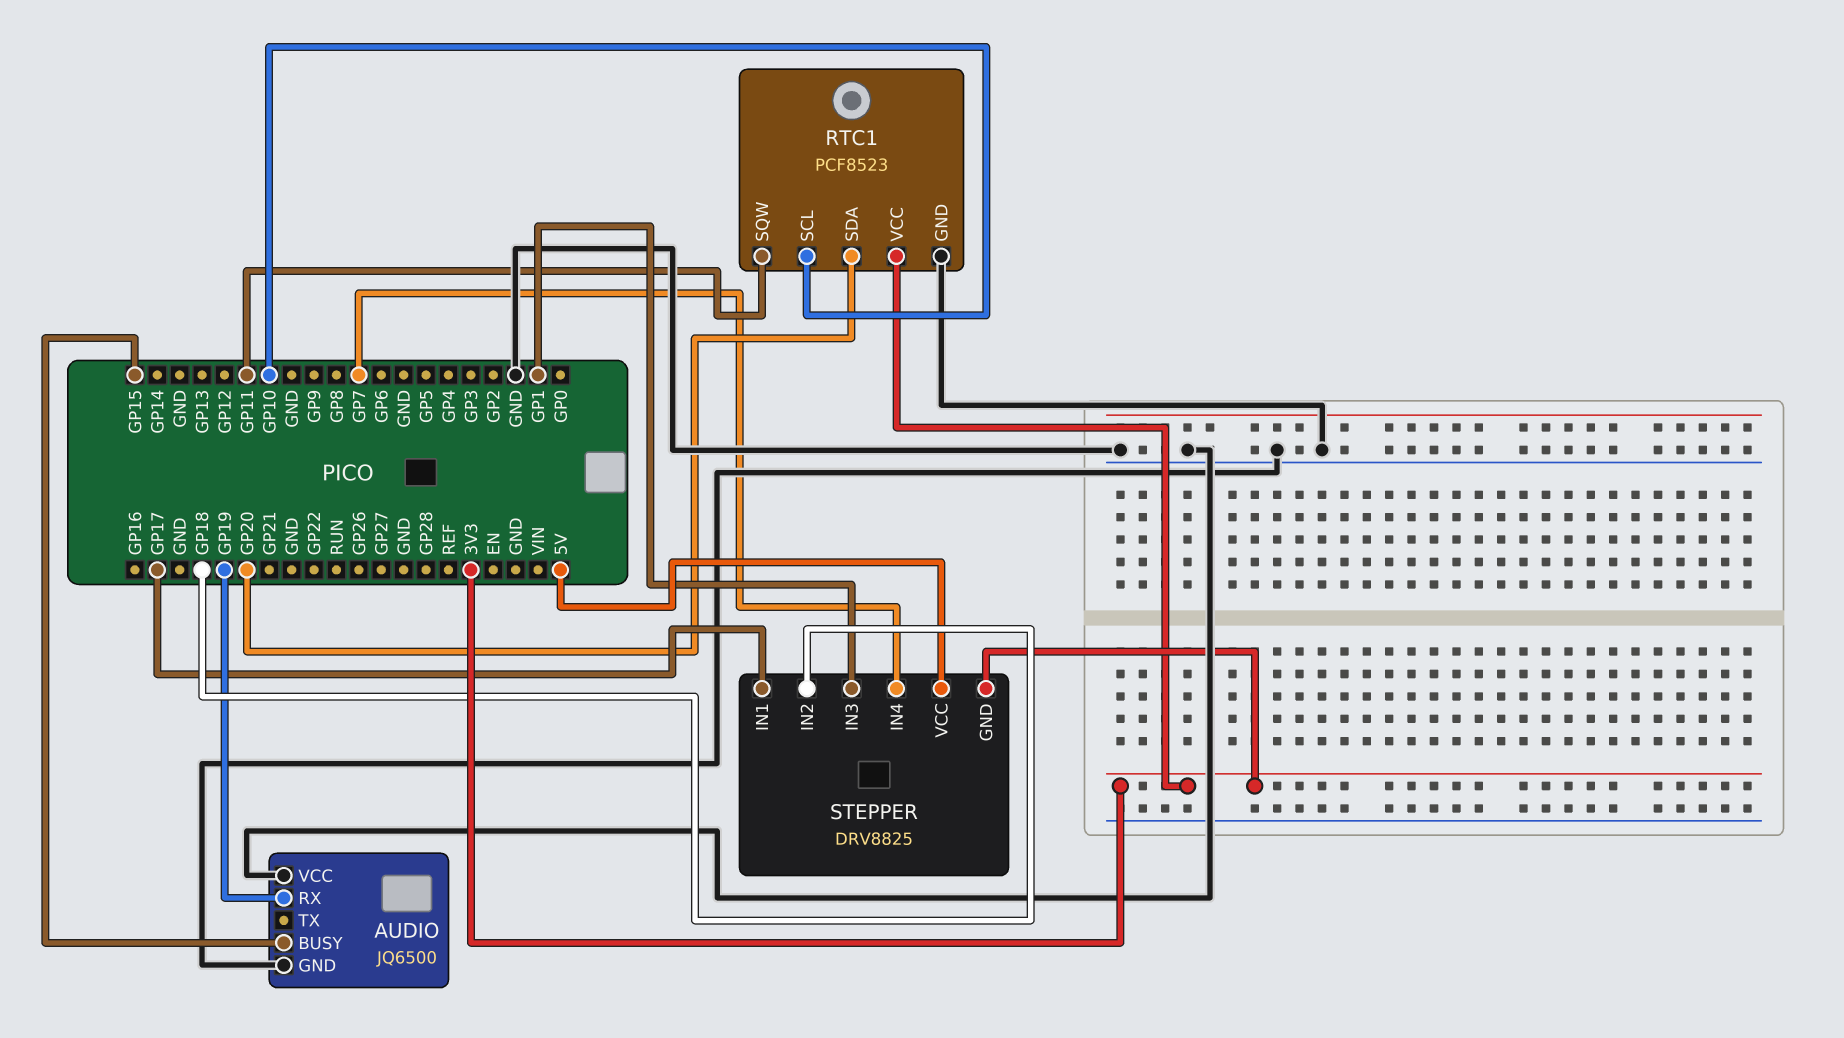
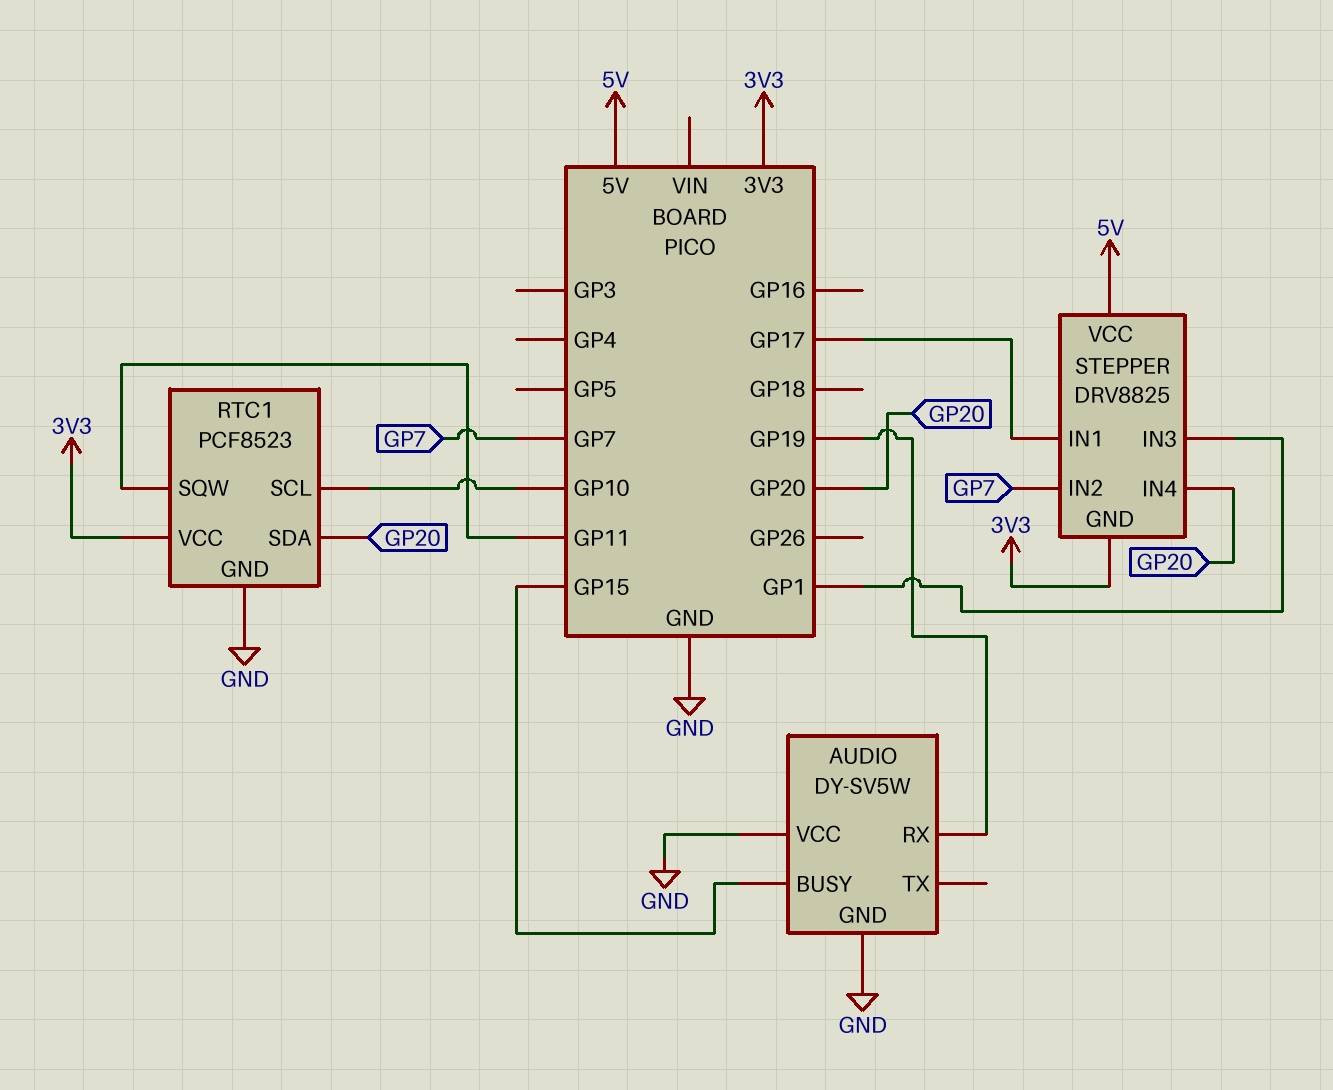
AUDIO: JQ6500 -> DY-SV5W
STEPPER pin IN2: GP18 -> GP7
STEPPER pin IN4: GP7 -> GP20

